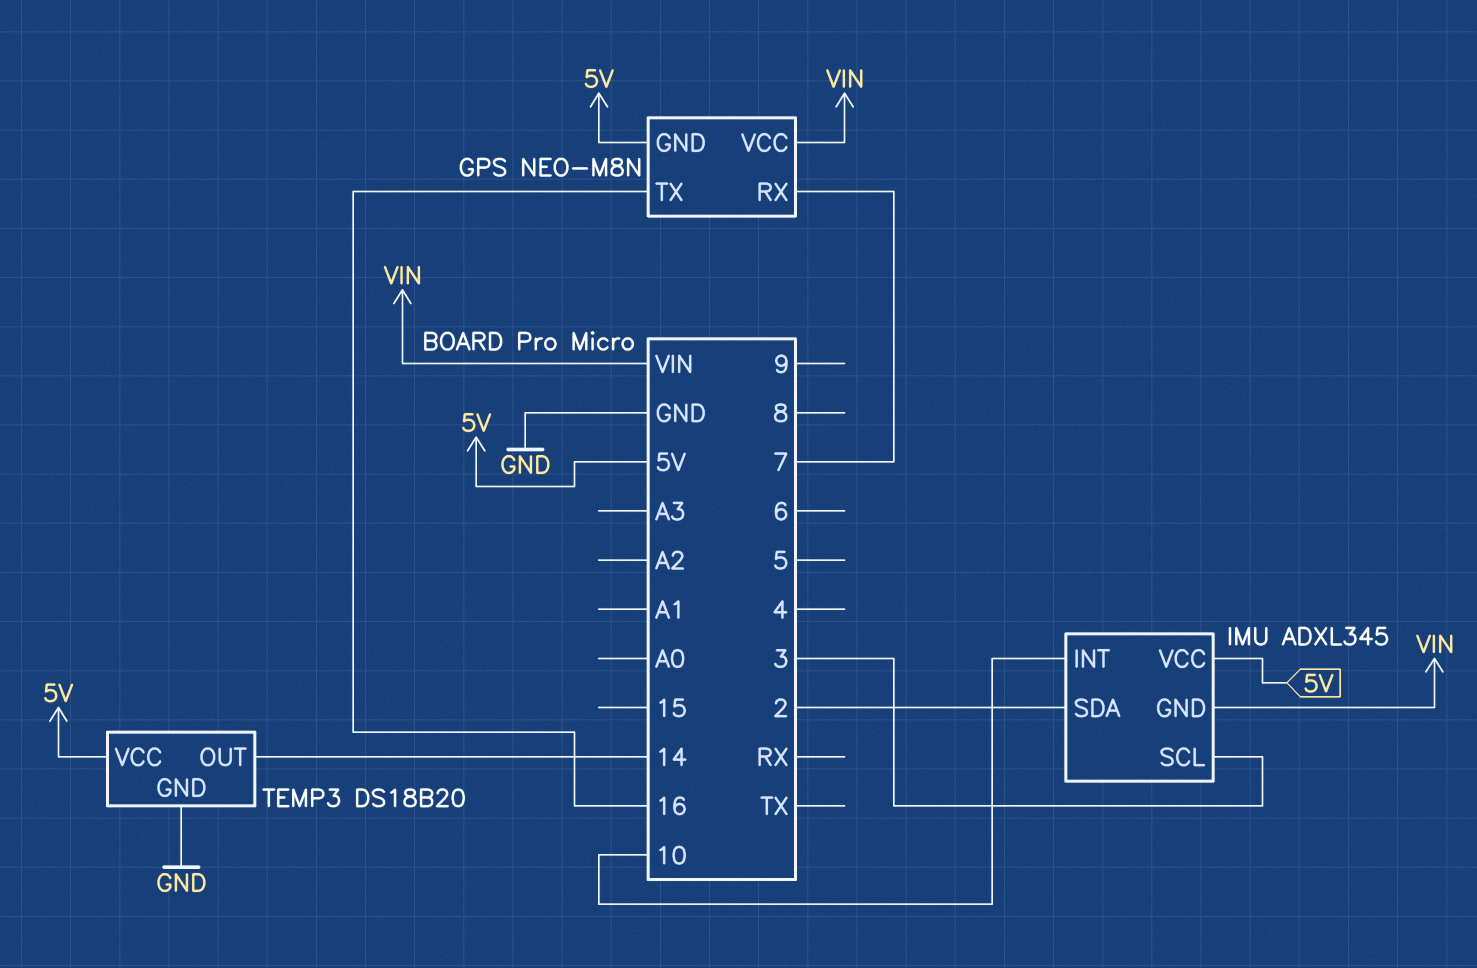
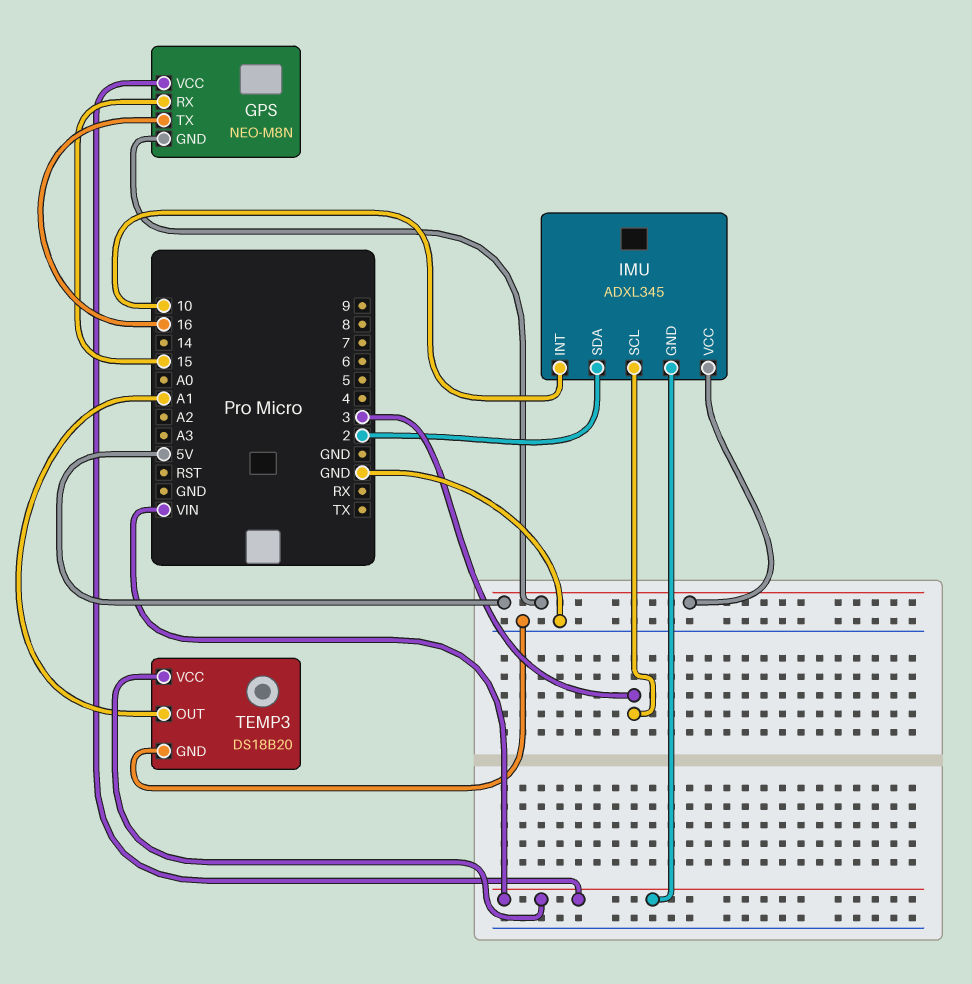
GPS pin RX: 7 -> 15
TEMP3 pin OUT: 14 -> A1
TEMP3 pin VCC: 5V -> VIN

